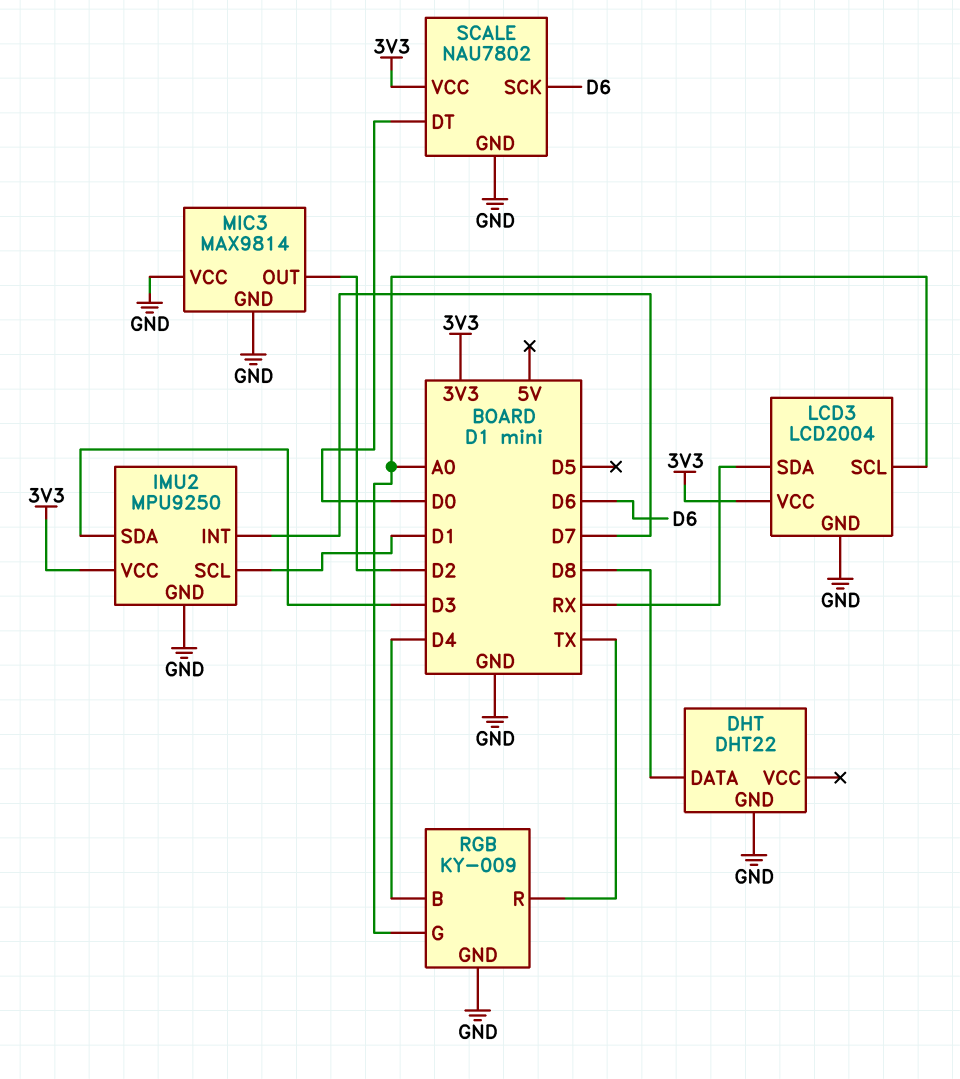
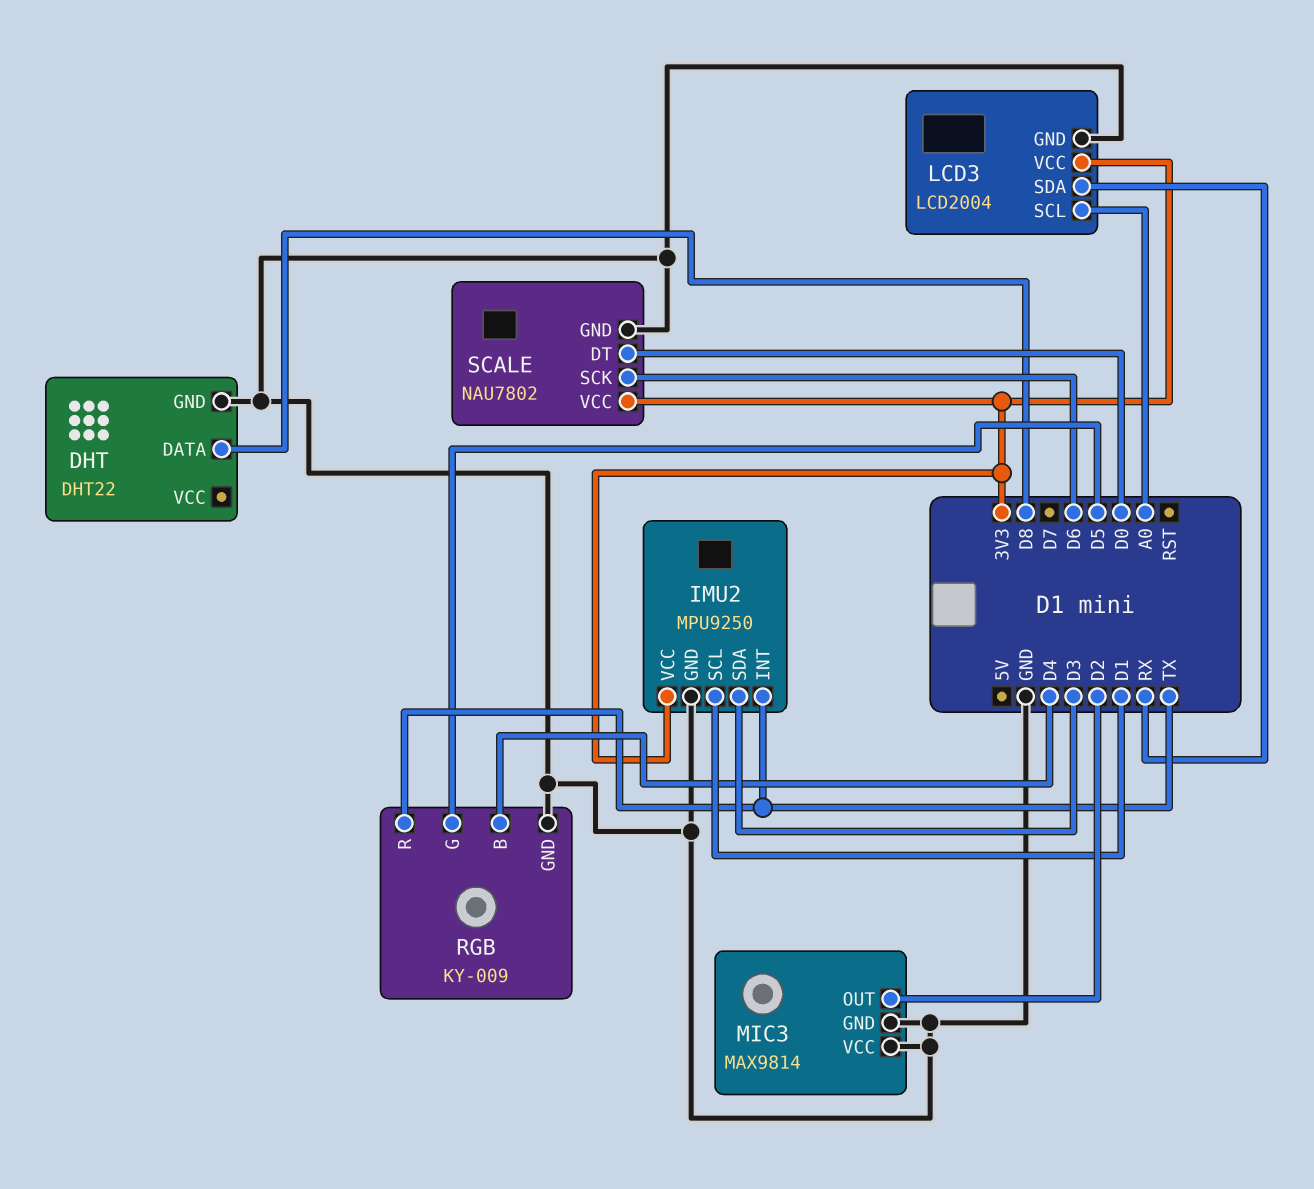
IMU2 pin INT: D7 -> TX
RGB pin G: A0 -> D5

